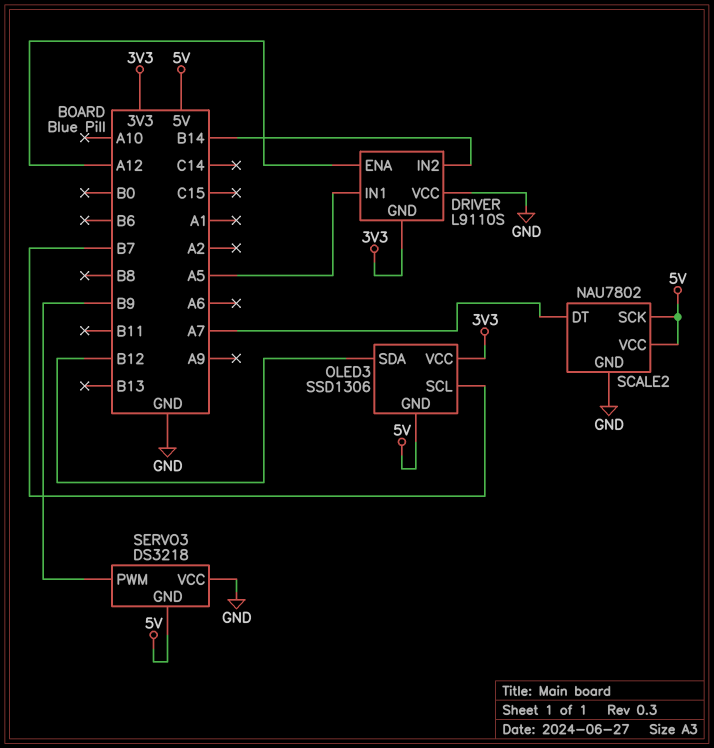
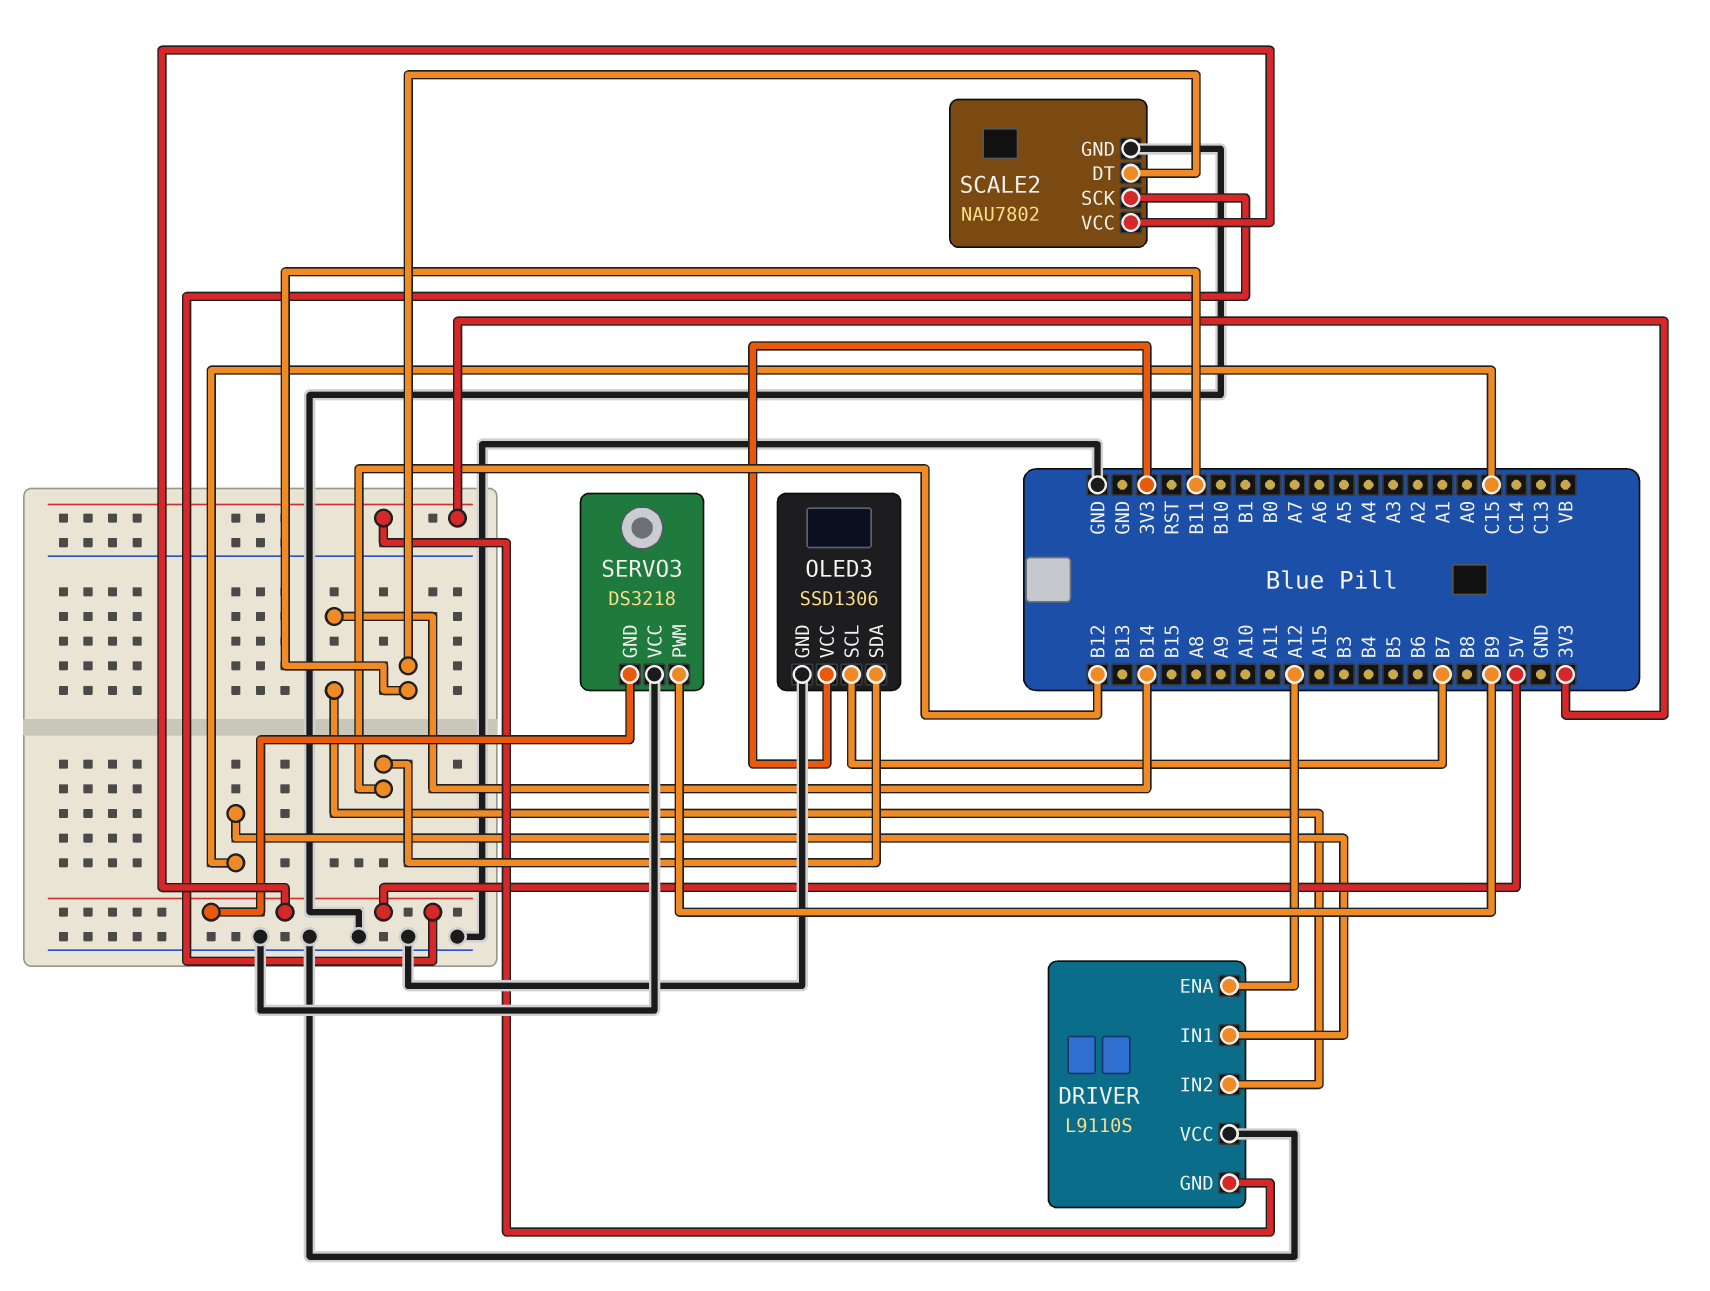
DRIVER pin IN1: A5 -> C15
OLED3 pin GND: 5V -> GND
SCALE2 pin DT: A7 -> B11

